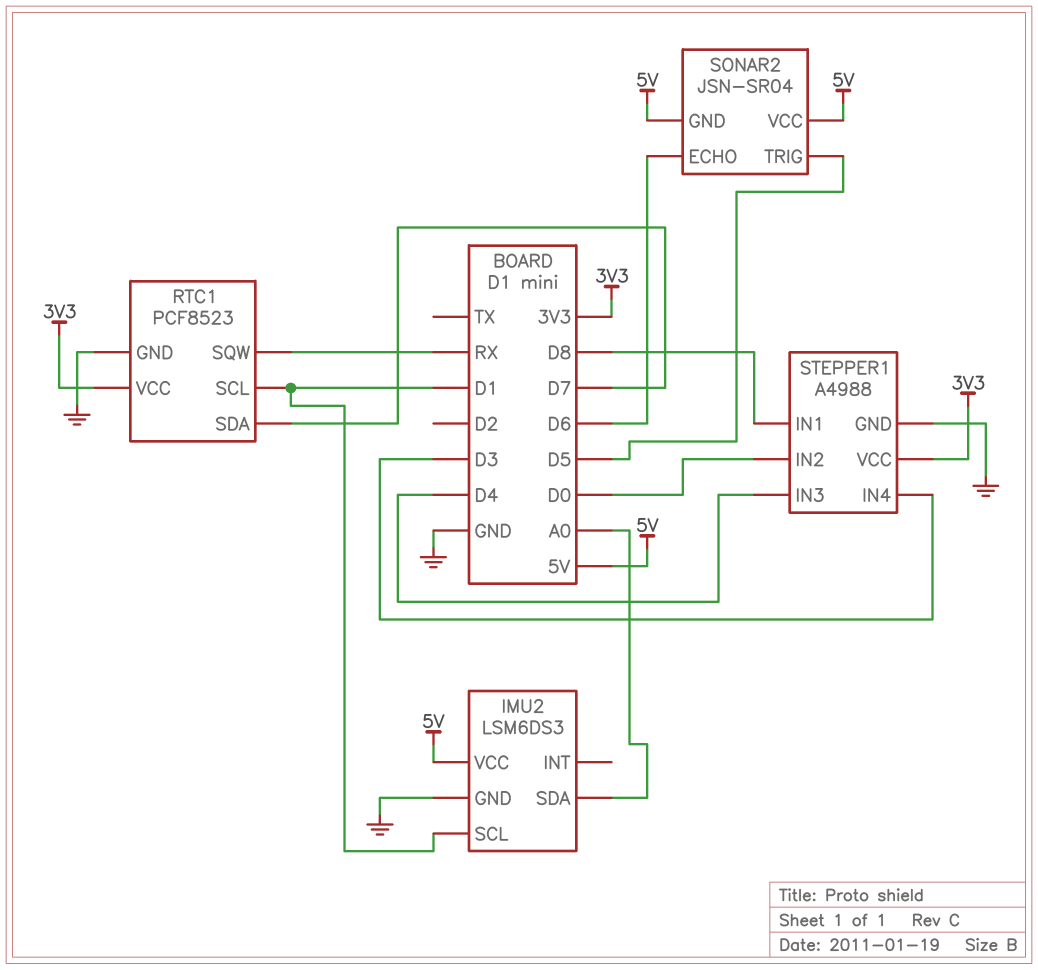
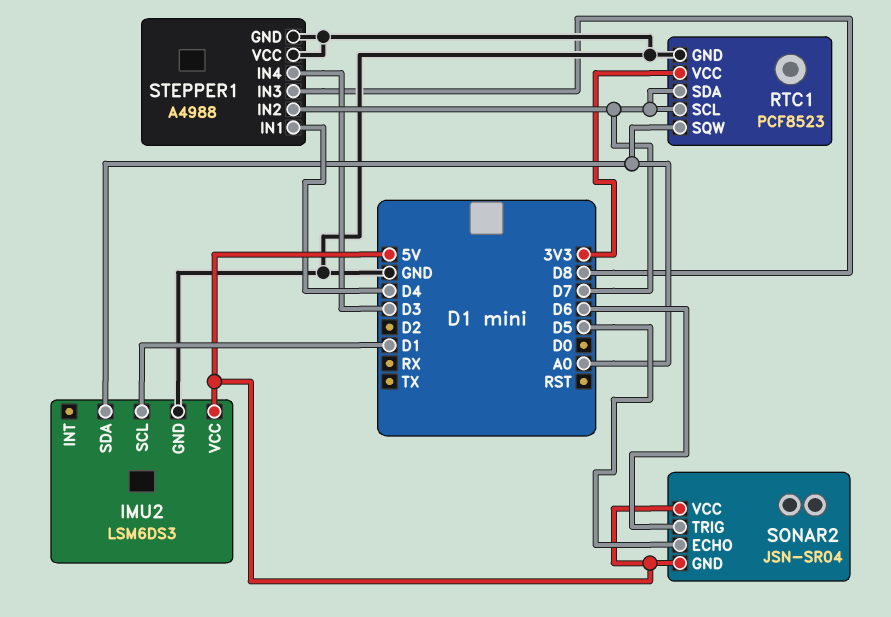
RTC1 pin SCL: D1 -> D7
RTC1 pin SQW: RX -> A0
SONAR2 pin ECHO: D6 -> D5
SONAR2 pin TRIG: D5 -> D6
STEPPER1 pin IN1: D8 -> D4
STEPPER1 pin IN2: D0 -> D7
STEPPER1 pin IN3: D4 -> D8
STEPPER1 pin VCC: 3V3 -> GND

